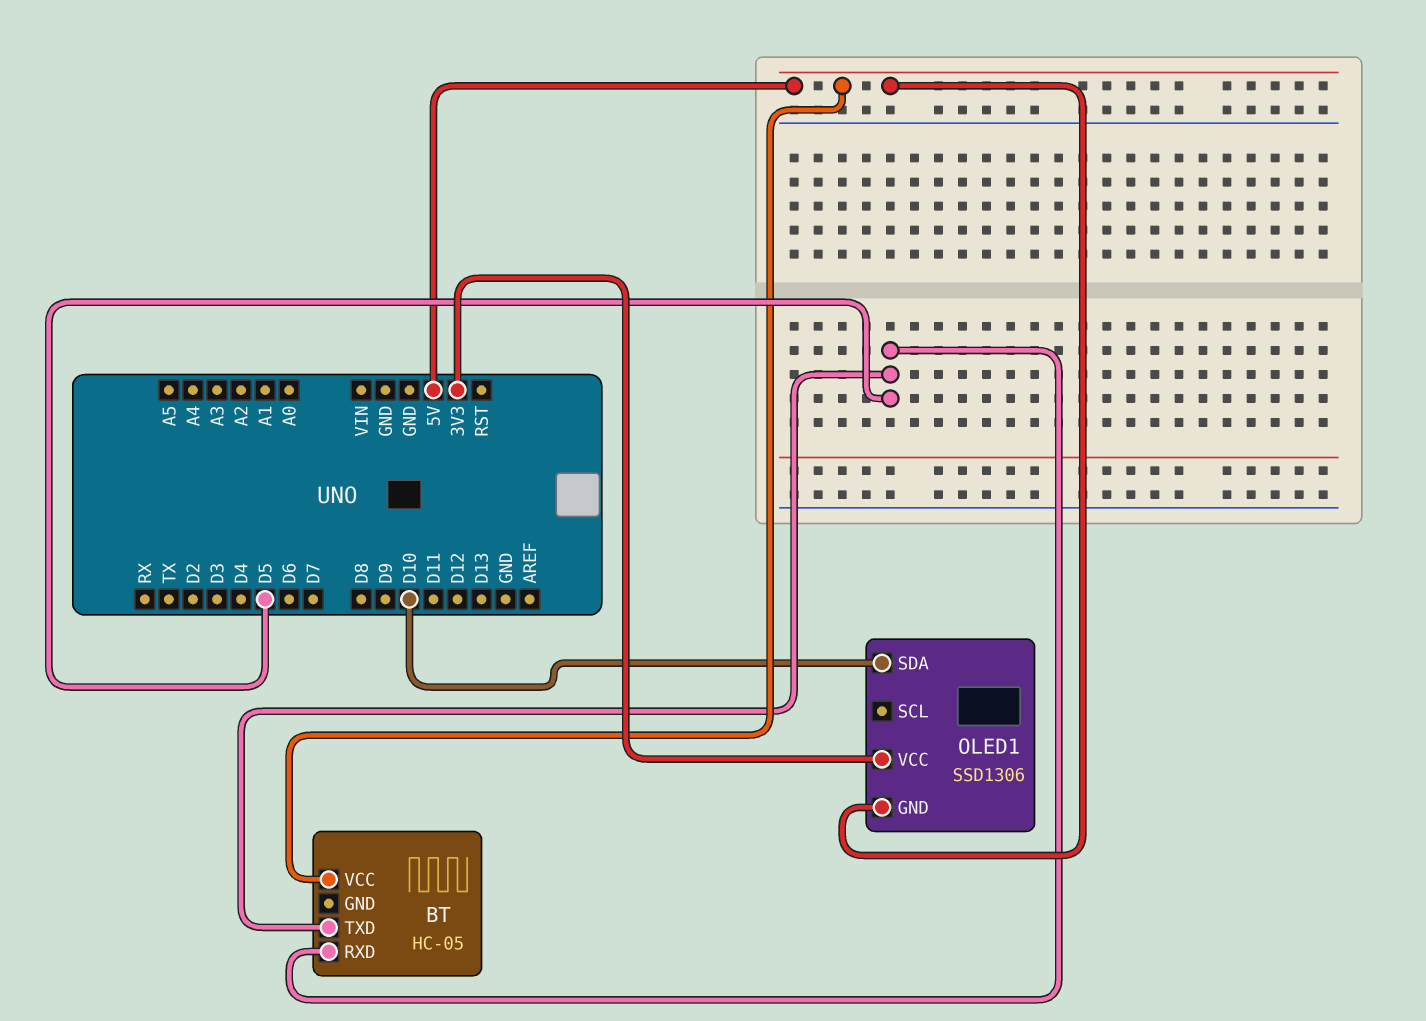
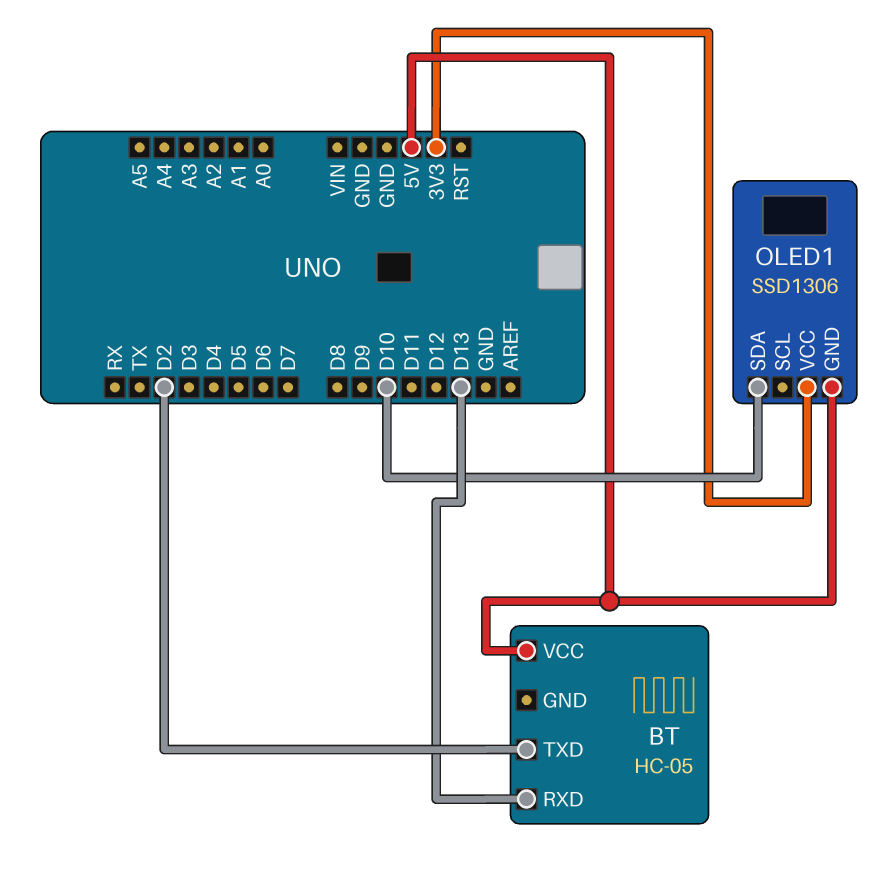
BT pin RXD: D5 -> D13
BT pin TXD: D5 -> D2

